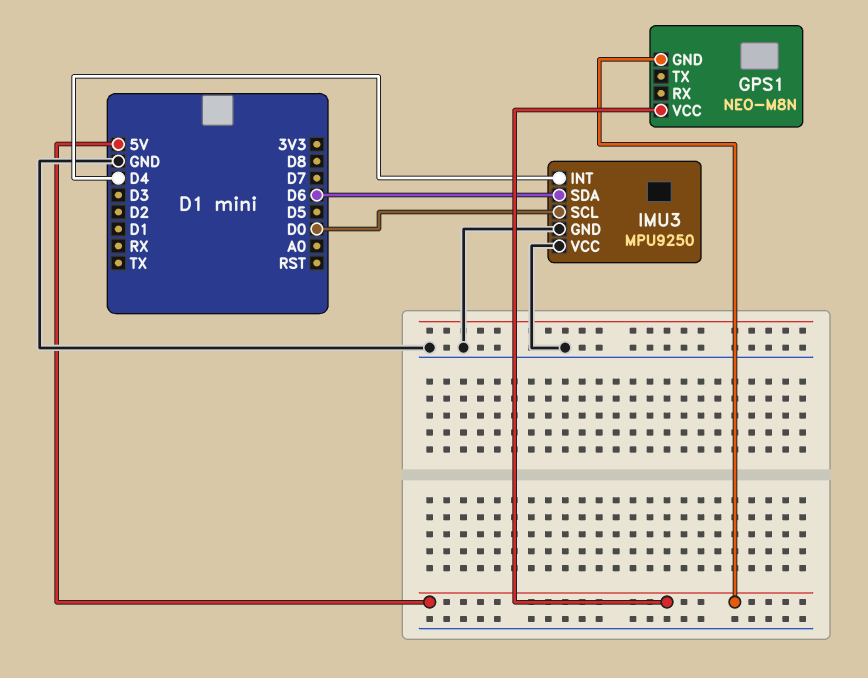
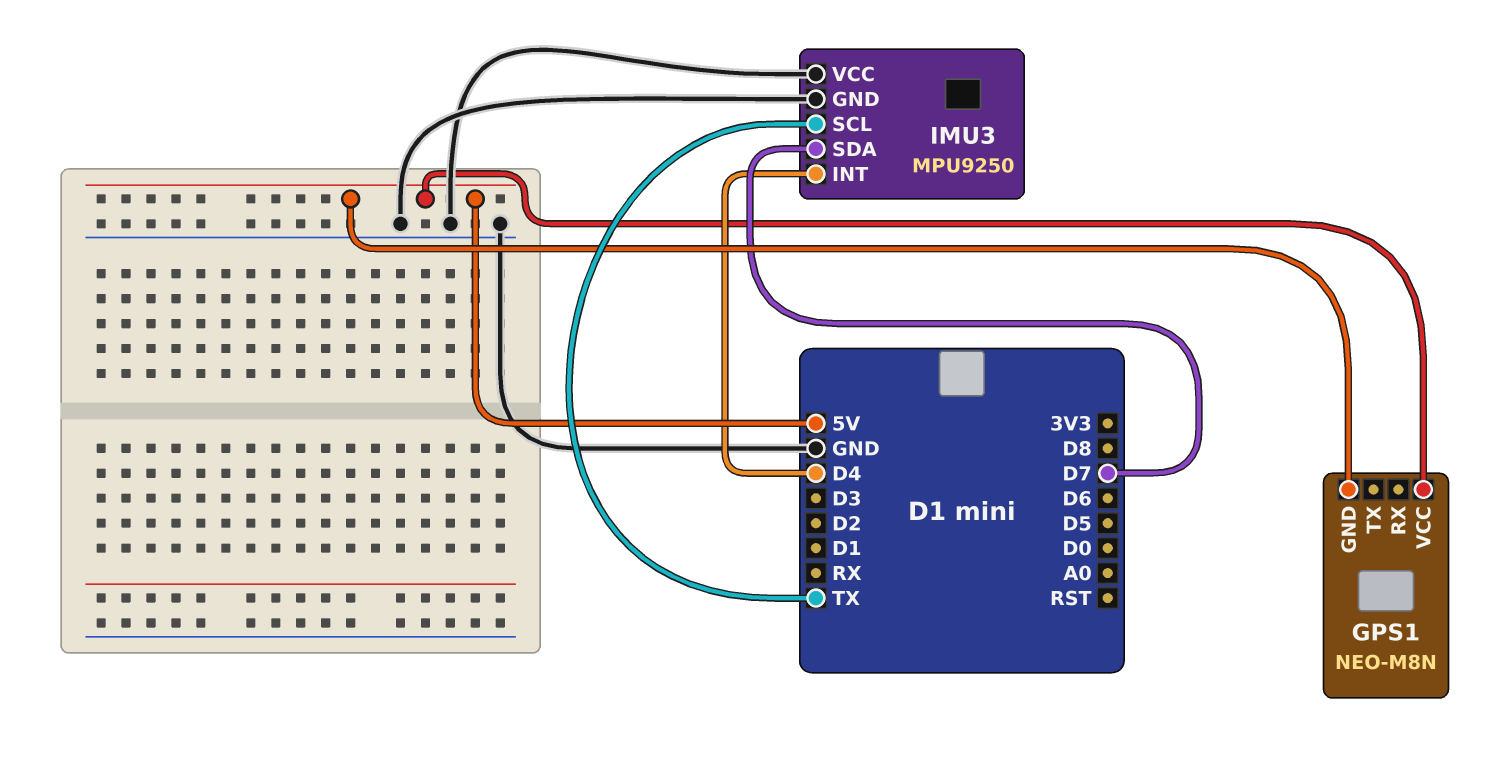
IMU3 pin SCL: D0 -> TX
IMU3 pin SDA: D6 -> D7

